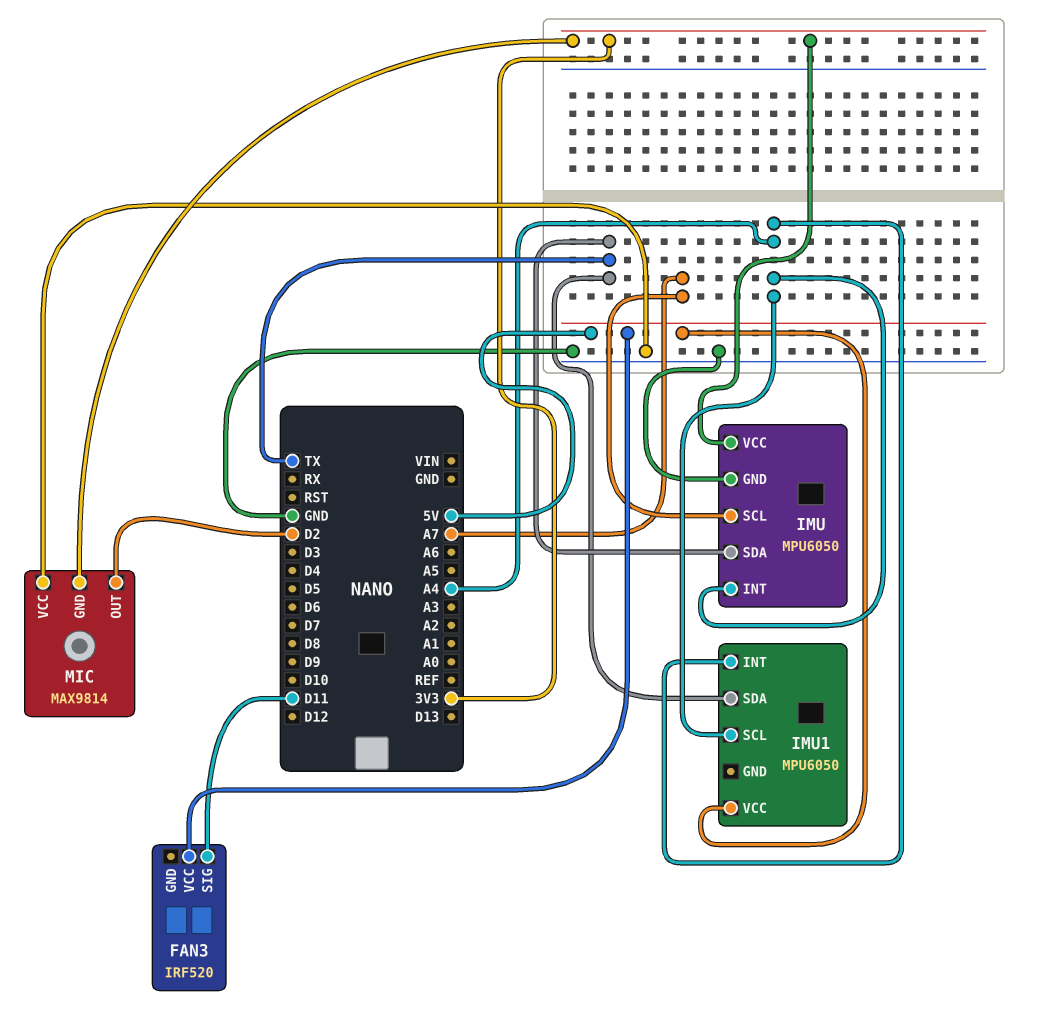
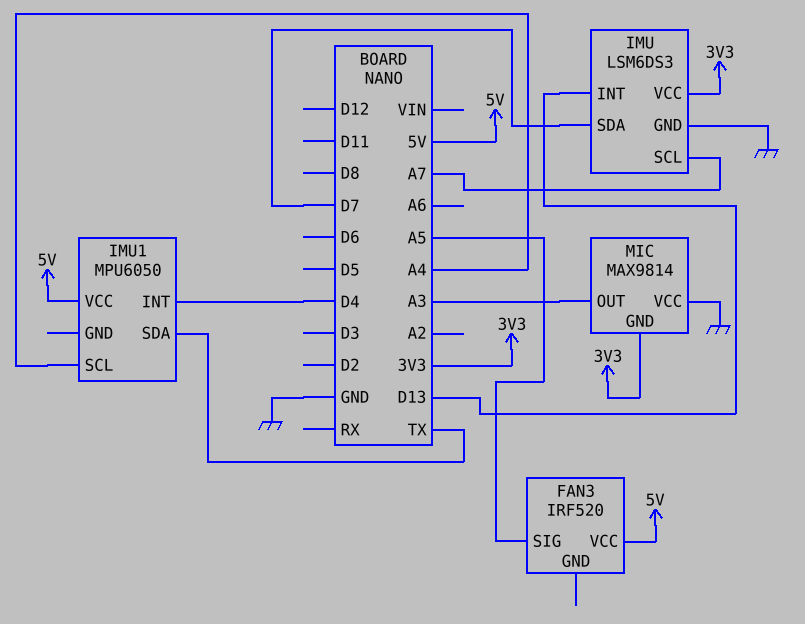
FAN3 pin SIG: D11 -> A5
IMU: MPU6050 -> LSM6DS3
IMU pin INT: A4 -> D13
IMU pin SDA: TX -> D7
IMU1 pin INT: A4 -> D4
MIC pin OUT: D2 -> A3

